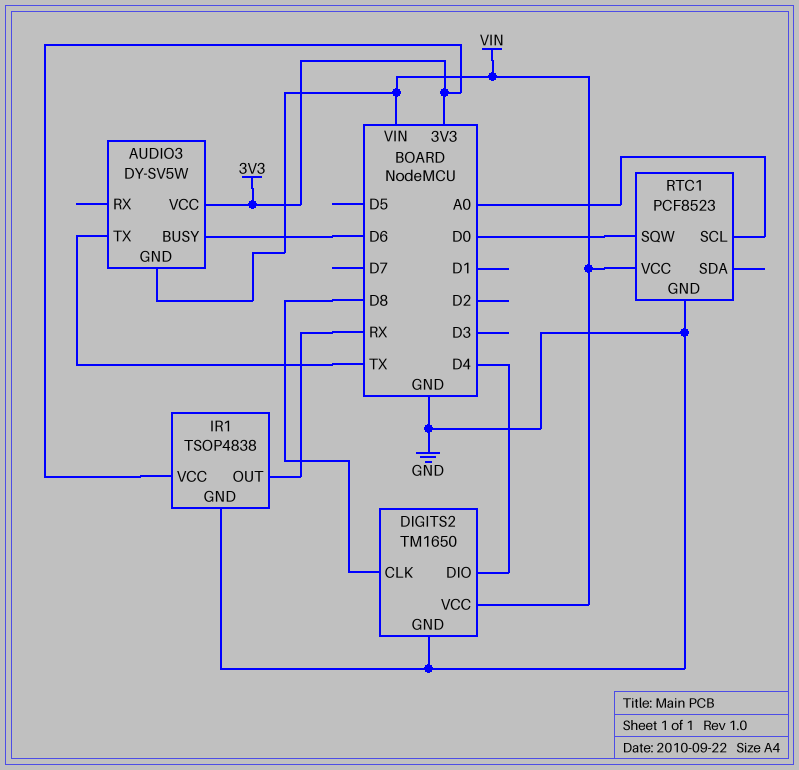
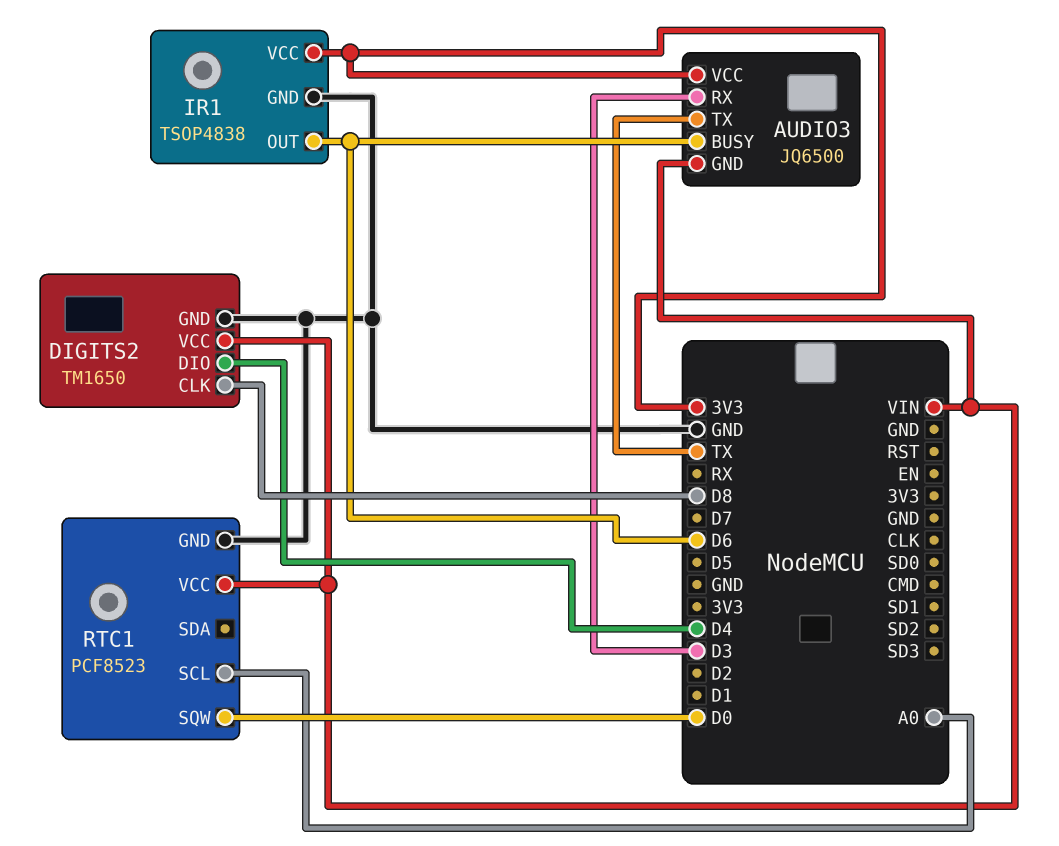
AUDIO3: DY-SV5W -> JQ6500
AUDIO3 pin RX: none -> D3
IR1 pin OUT: RX -> D6

